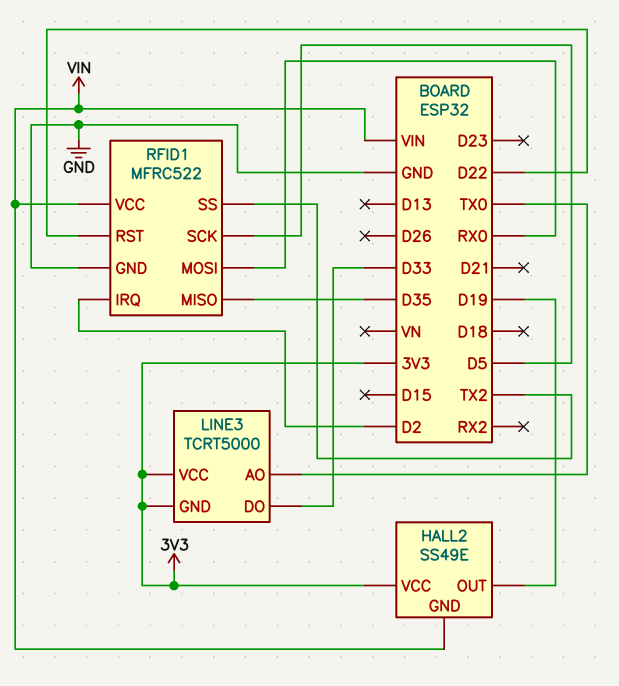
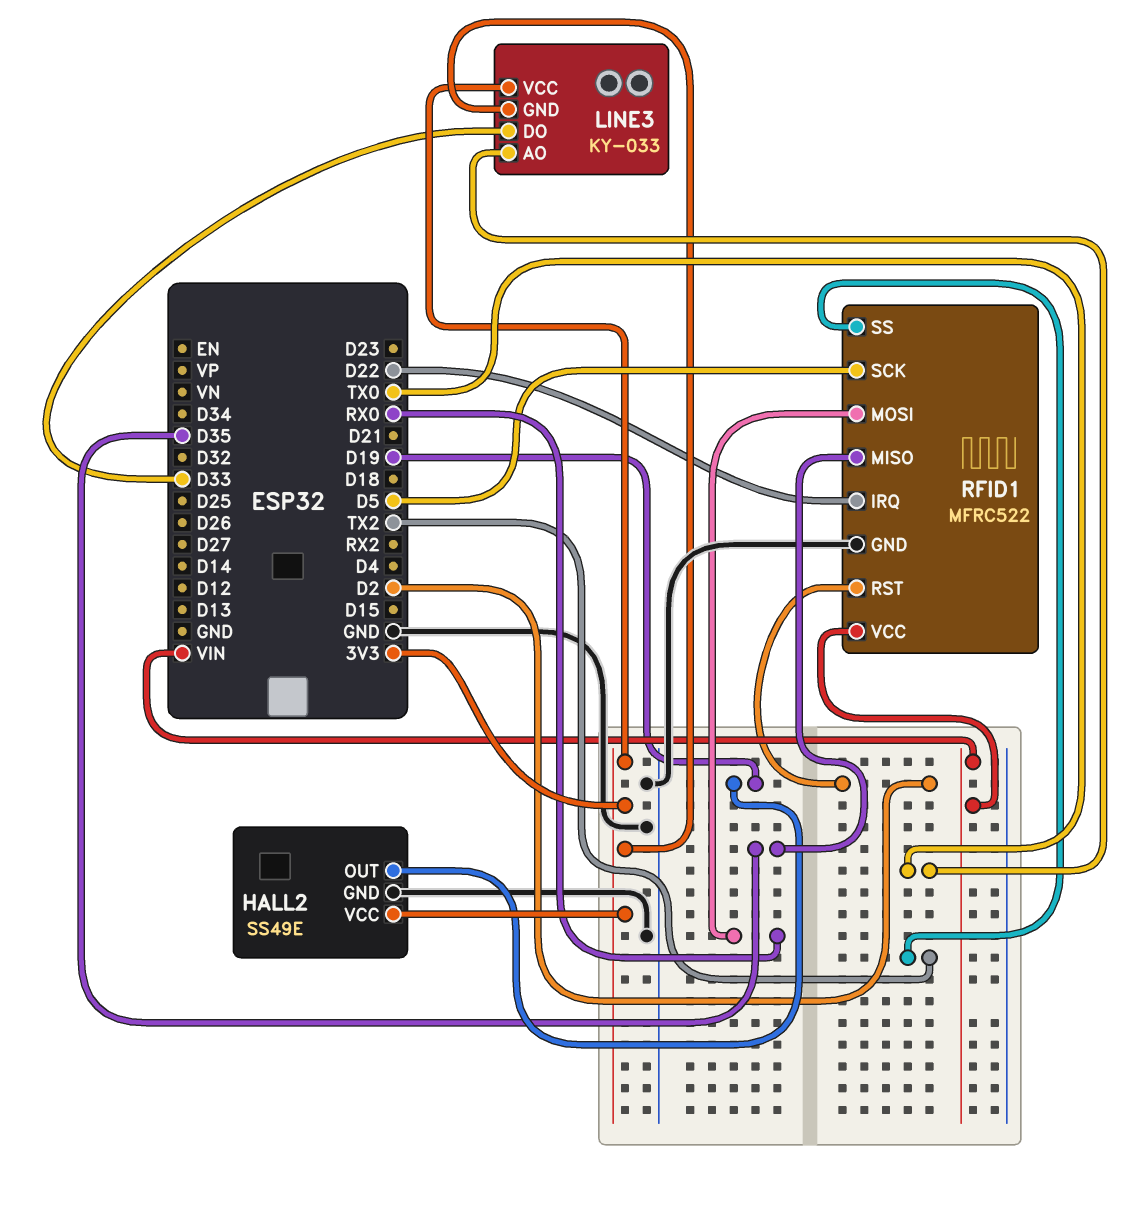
HALL2 pin GND: VIN -> GND
LINE3: TCRT5000 -> KY-033
RFID1 pin IRQ: D2 -> D22
RFID1 pin RST: D22 -> D2

